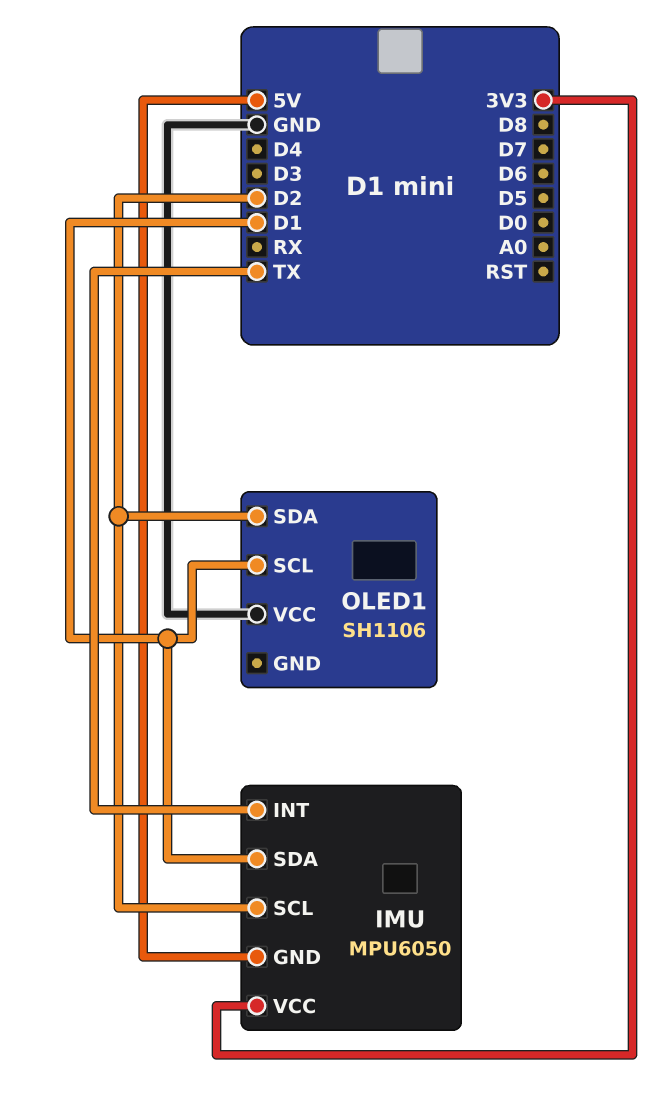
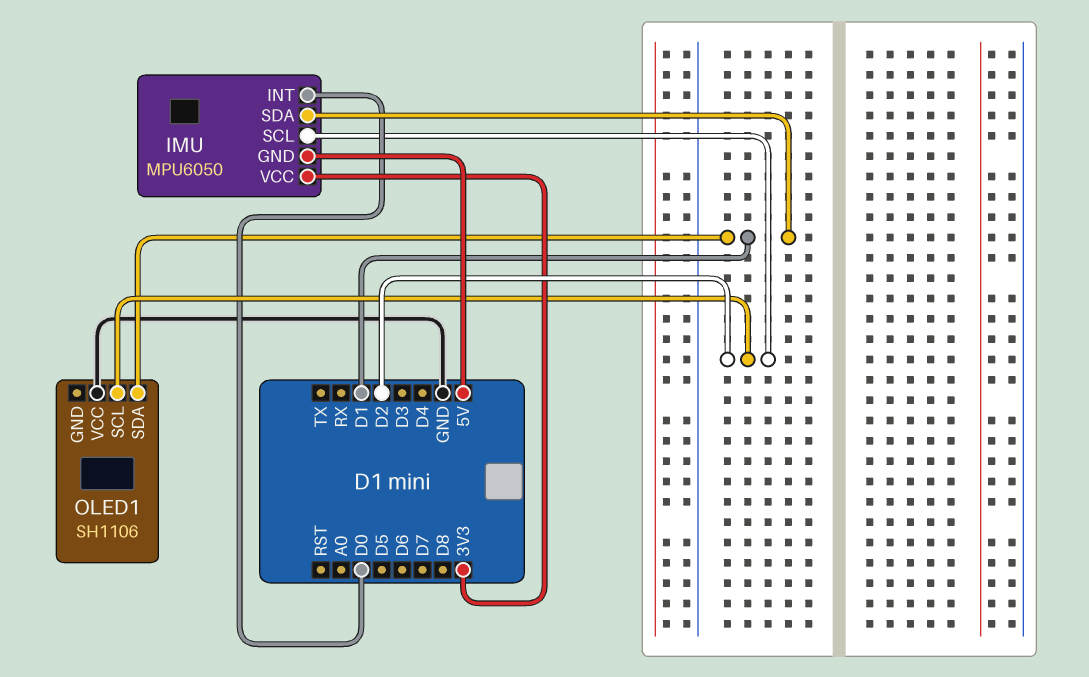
IMU pin INT: TX -> D0
OLED1 pin SCL: D1 -> D2
OLED1 pin SDA: D2 -> D1

